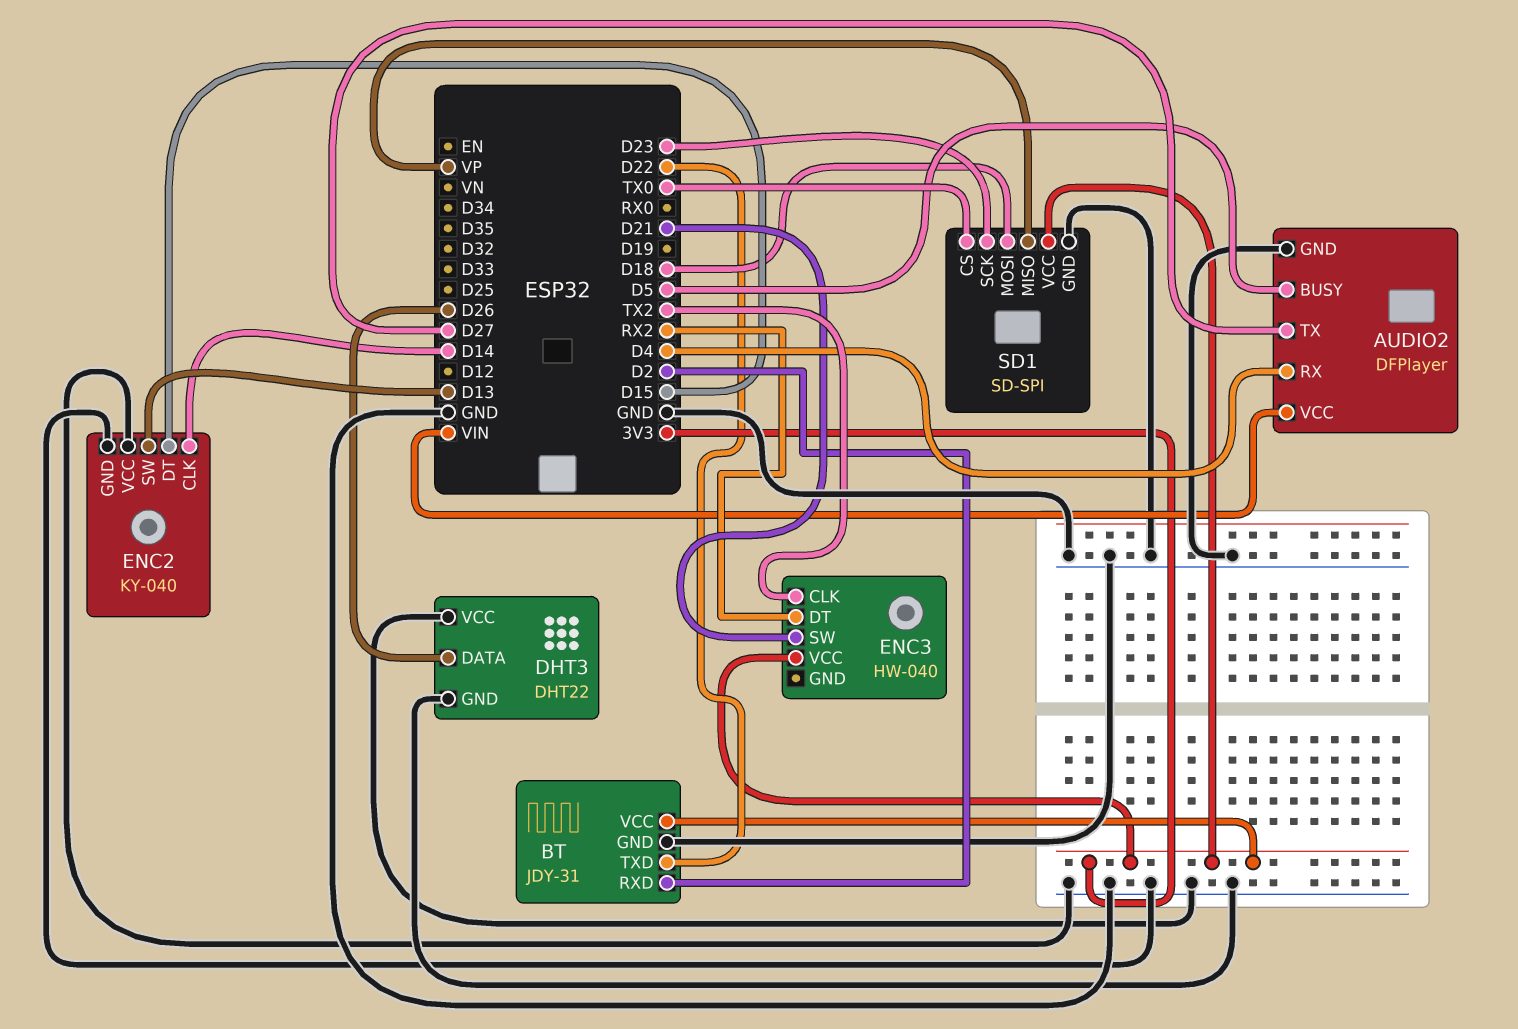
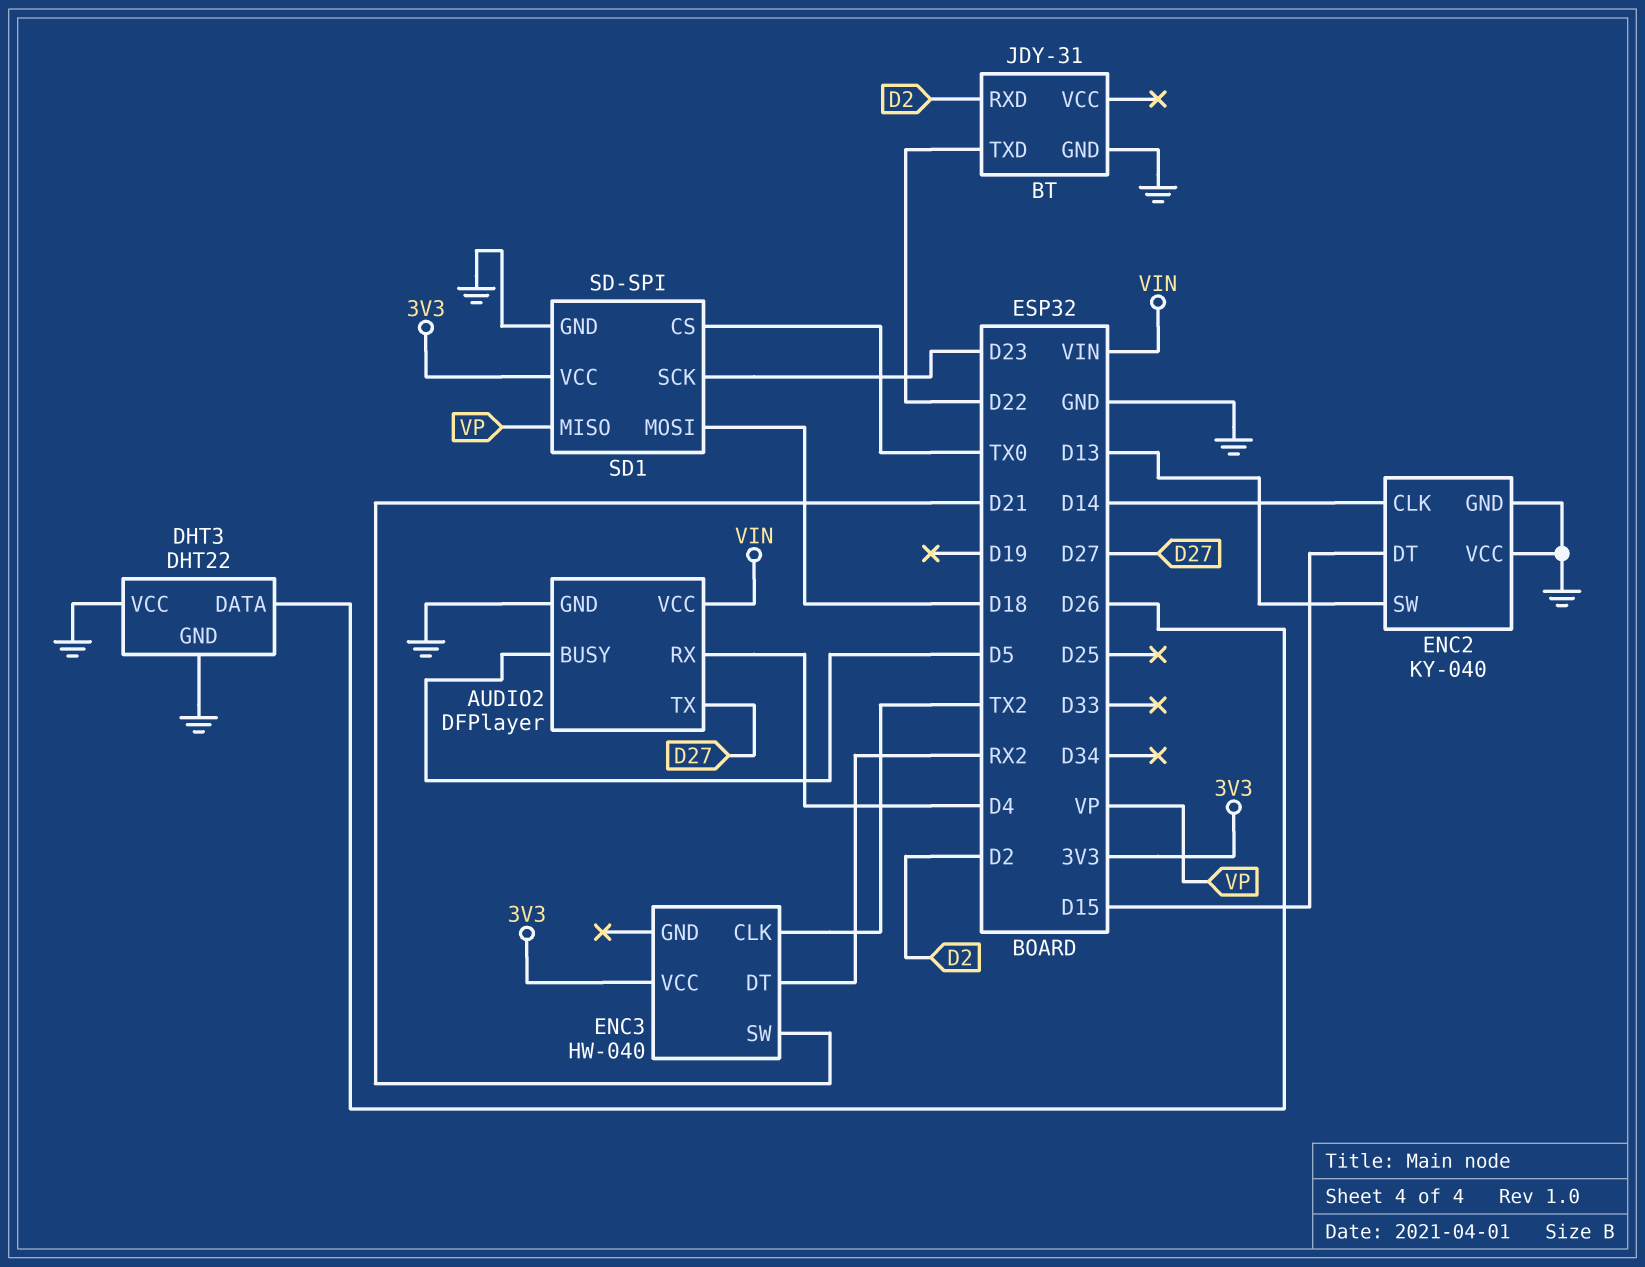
BT pin VCC: 3V3 -> none

